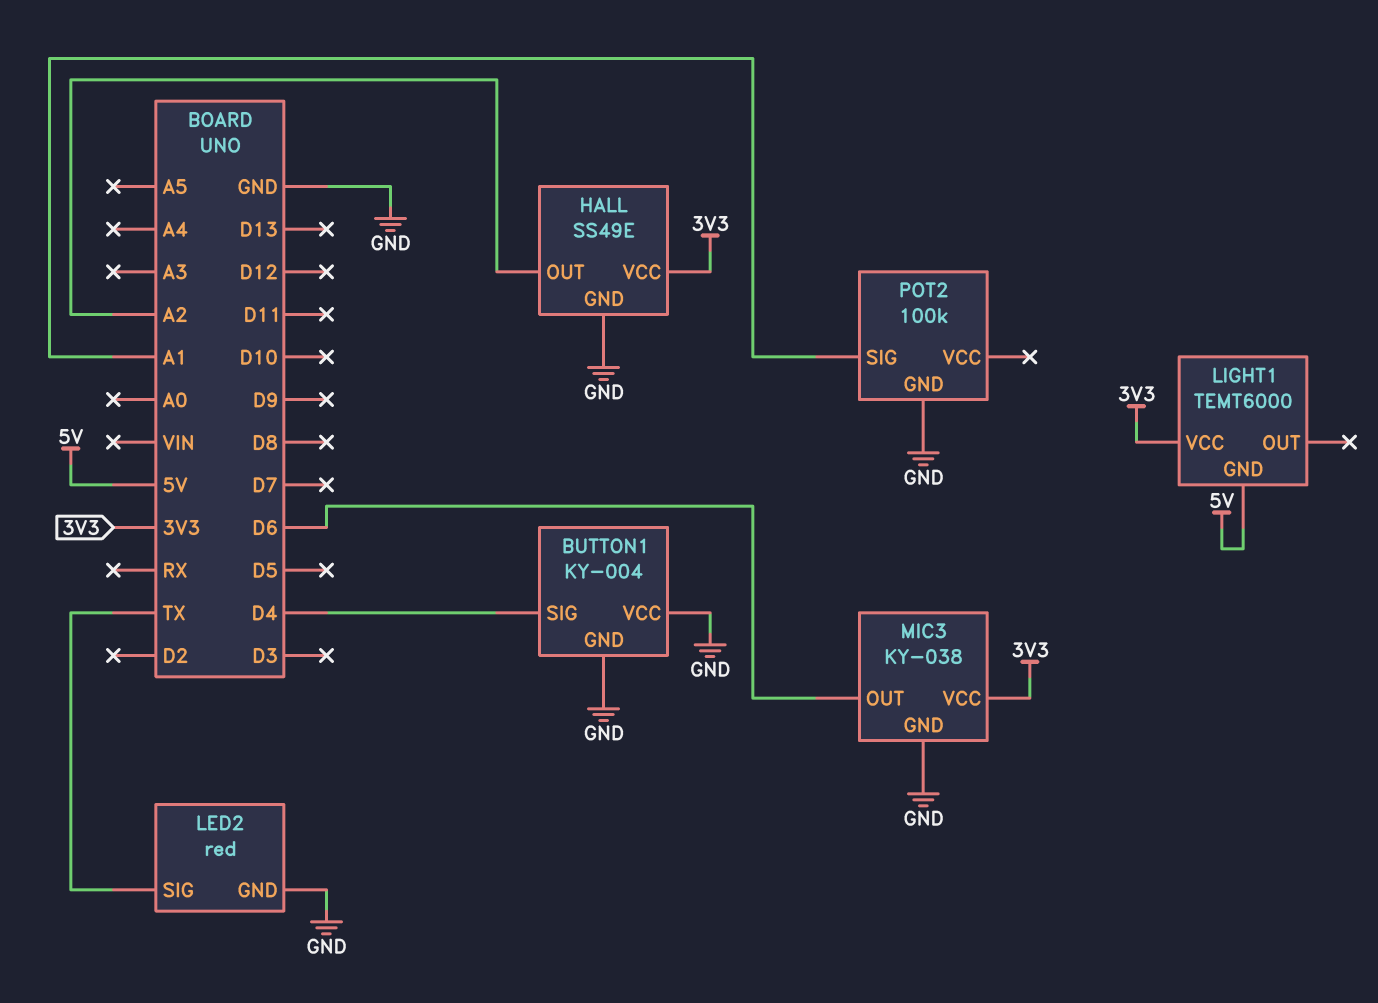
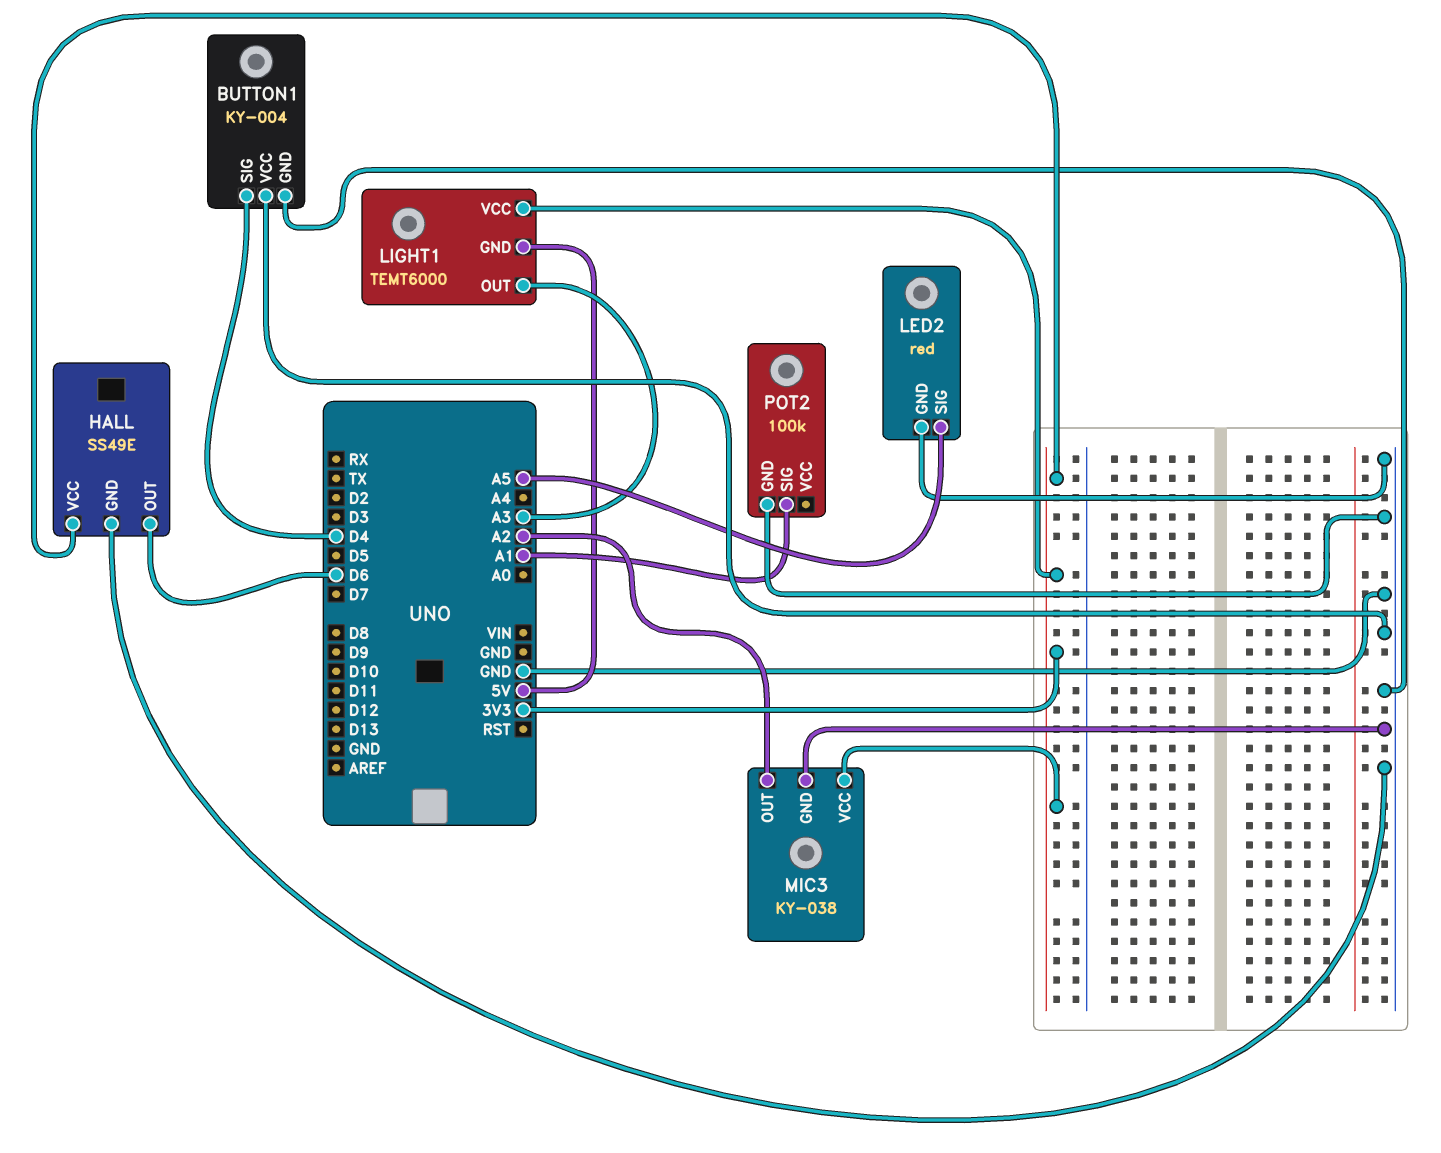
HALL pin OUT: A2 -> D6
LED2 pin SIG: TX -> A5
LIGHT1 pin OUT: none -> A3
MIC3 pin OUT: D6 -> A2

